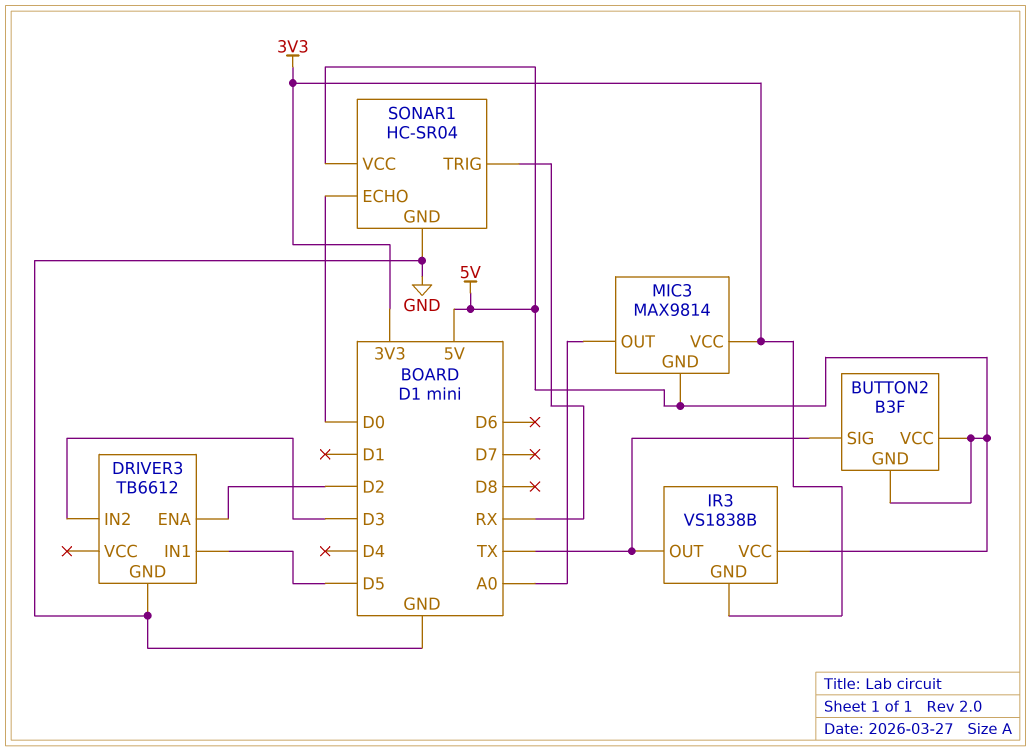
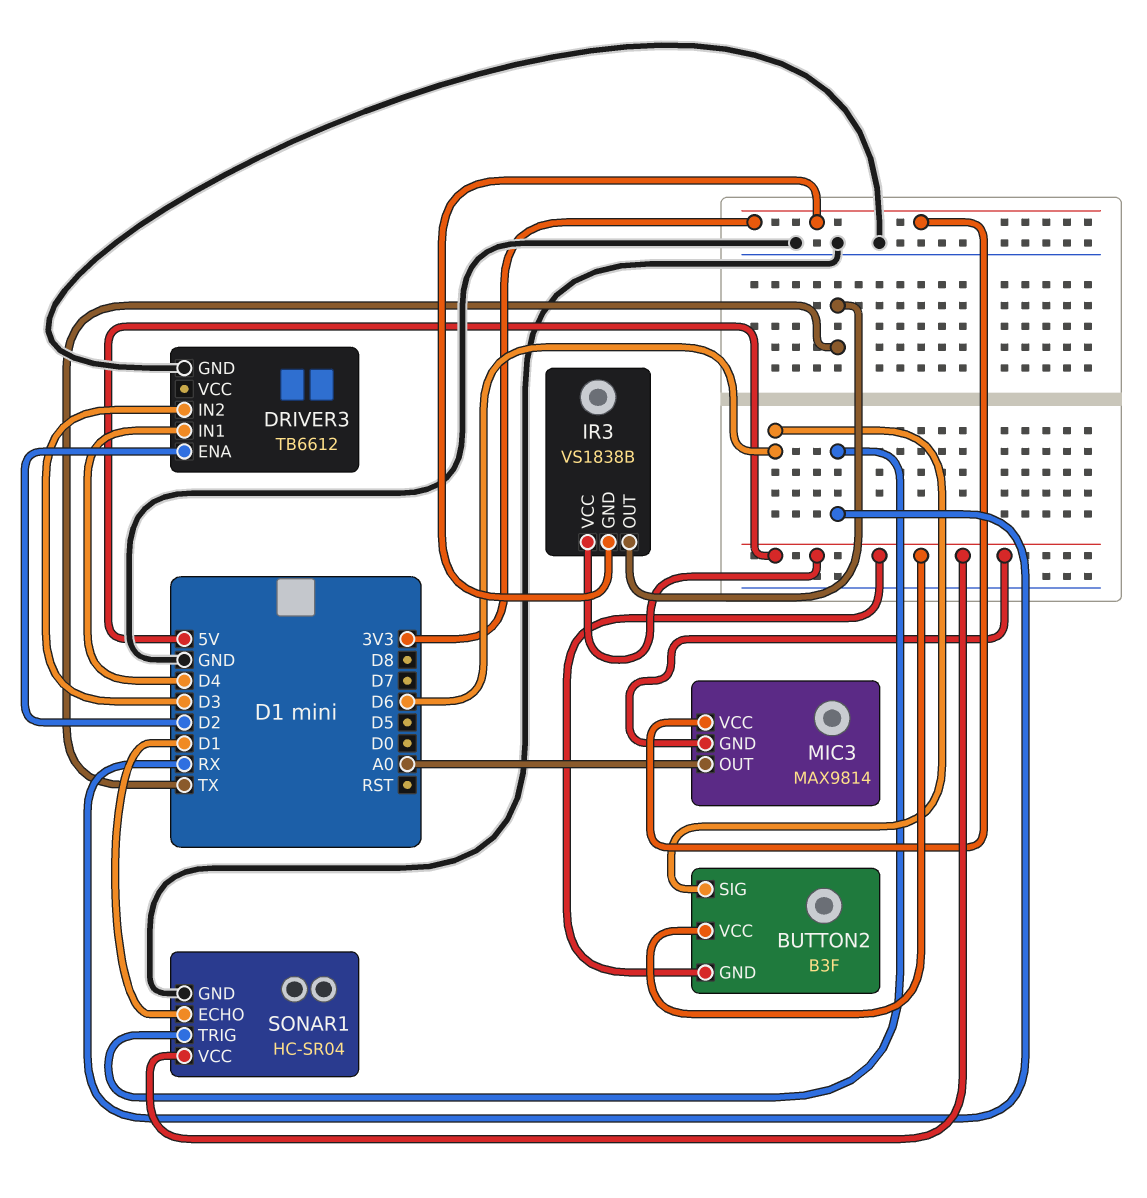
BUTTON2 pin SIG: TX -> D6
DRIVER3 pin IN1: D5 -> D4
SONAR1 pin ECHO: D0 -> D1

